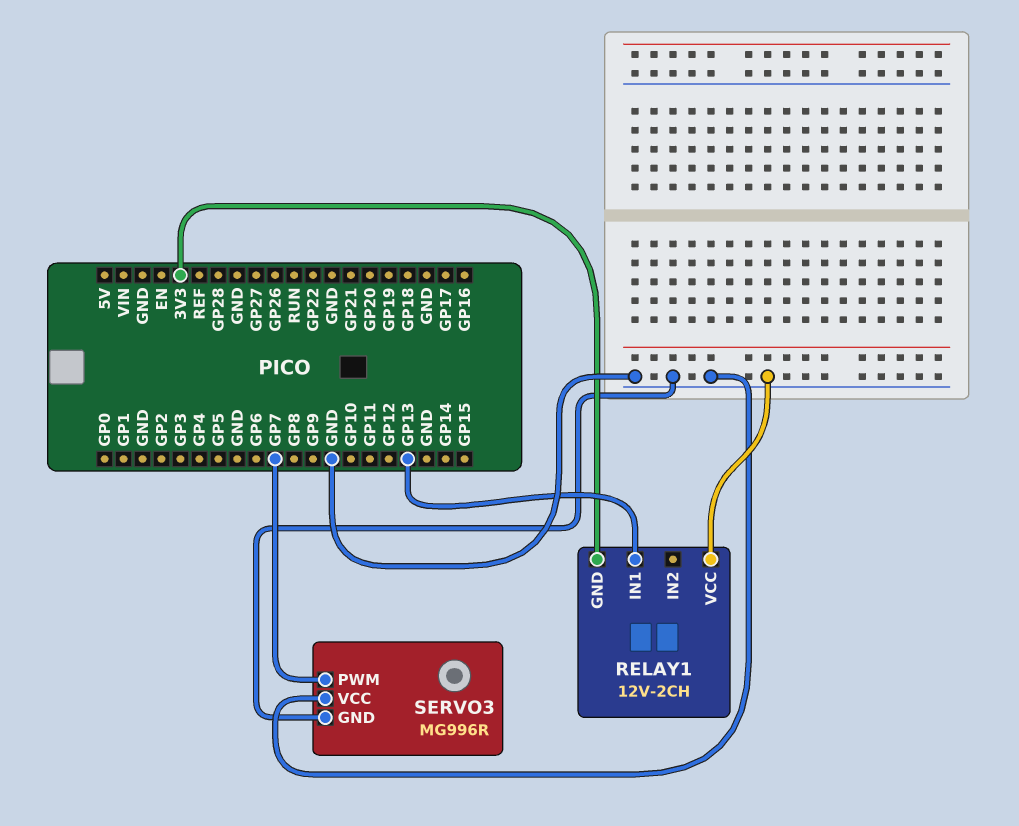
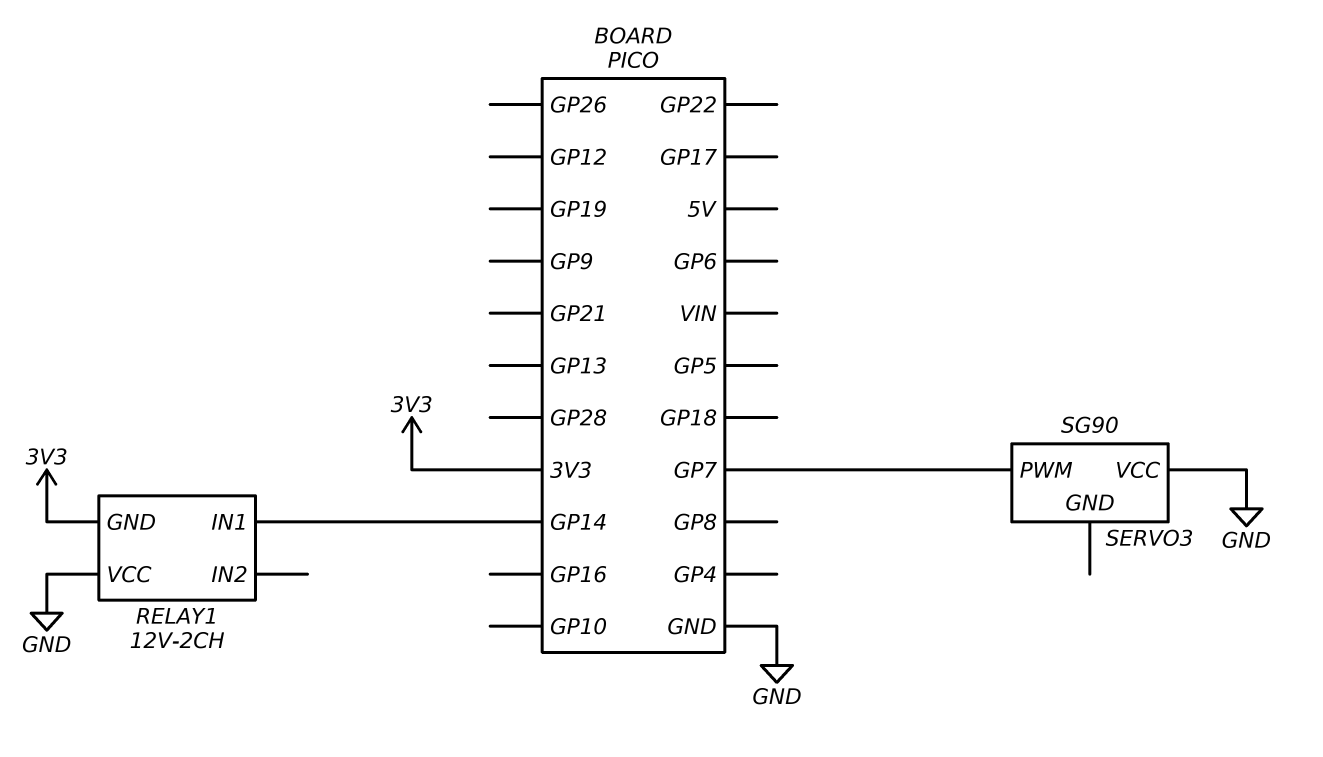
RELAY1 pin IN1: GP13 -> GP14
SERVO3: MG996R -> SG90
SERVO3 pin GND: GND -> none

